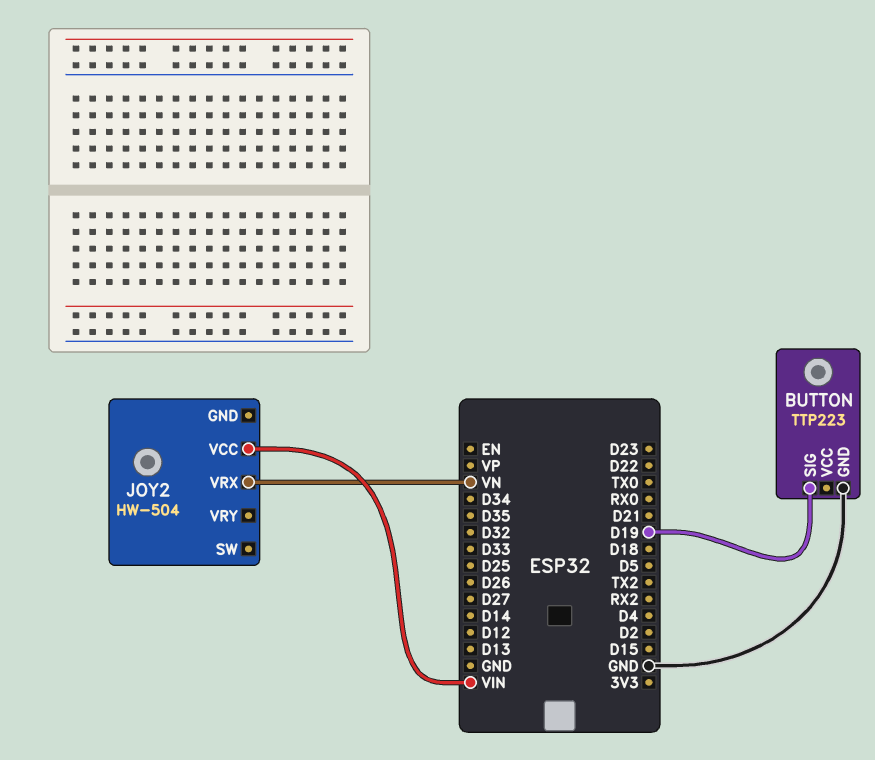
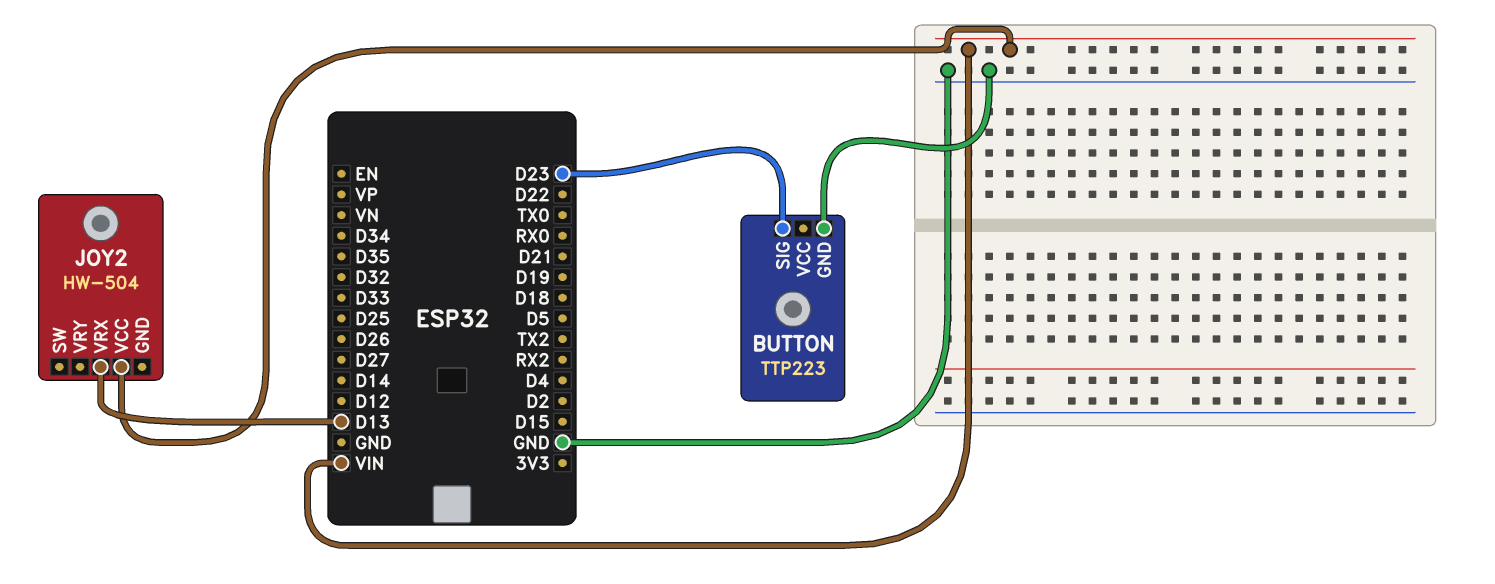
BUTTON pin SIG: D19 -> D23
JOY2 pin VRX: VN -> D13

